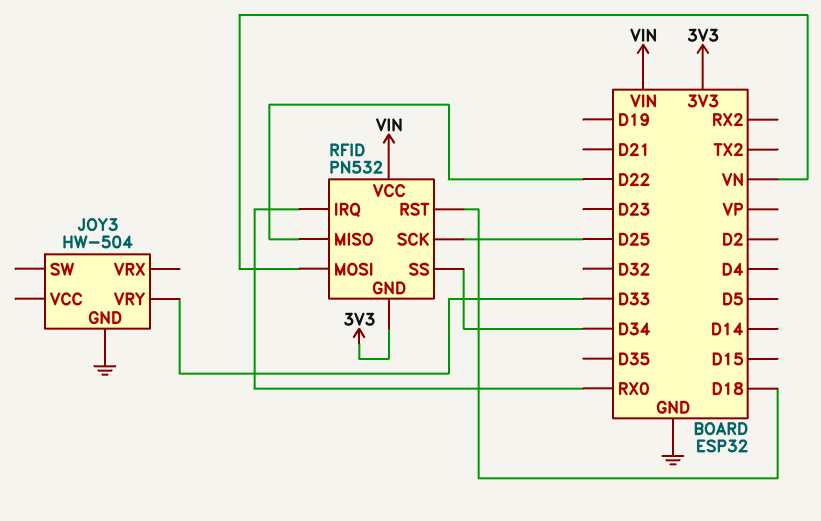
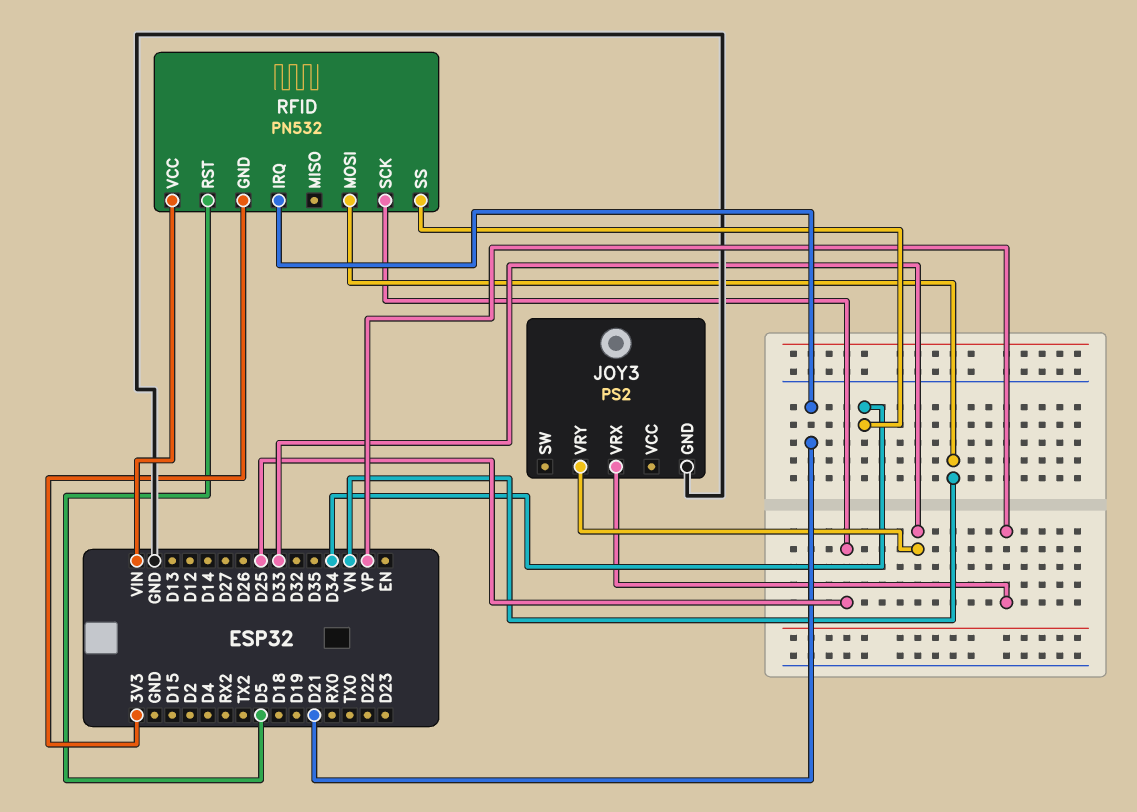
JOY3: HW-504 -> PS2
JOY3 pin VRX: none -> VP
RFID pin IRQ: RX0 -> D21
RFID pin MISO: D22 -> none
RFID pin RST: D18 -> D5

